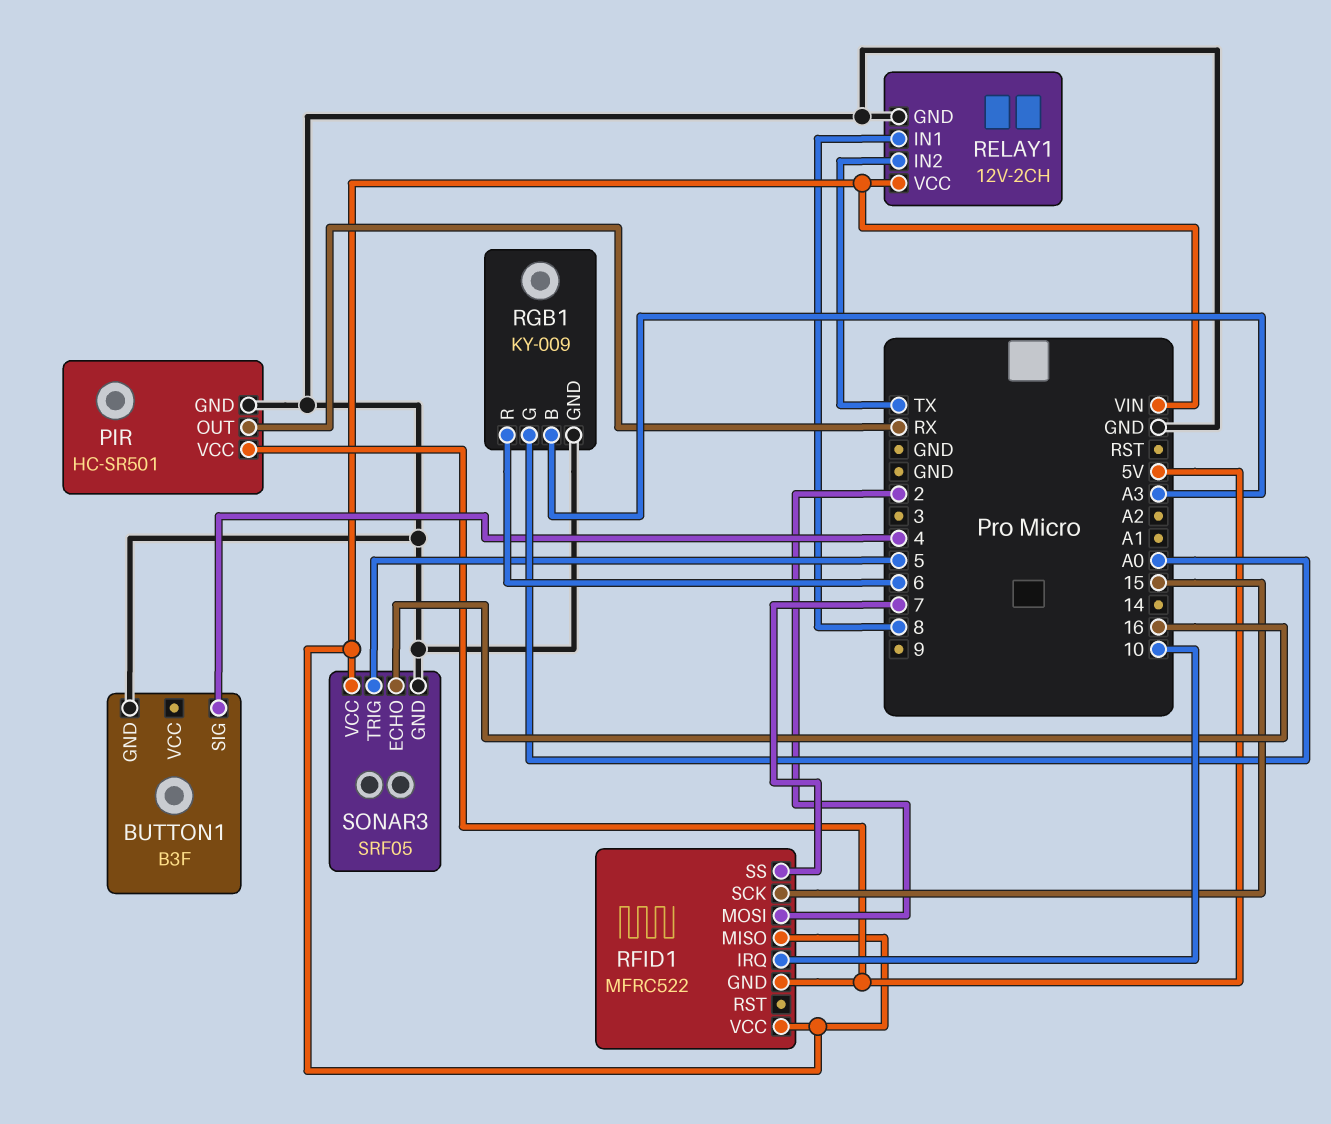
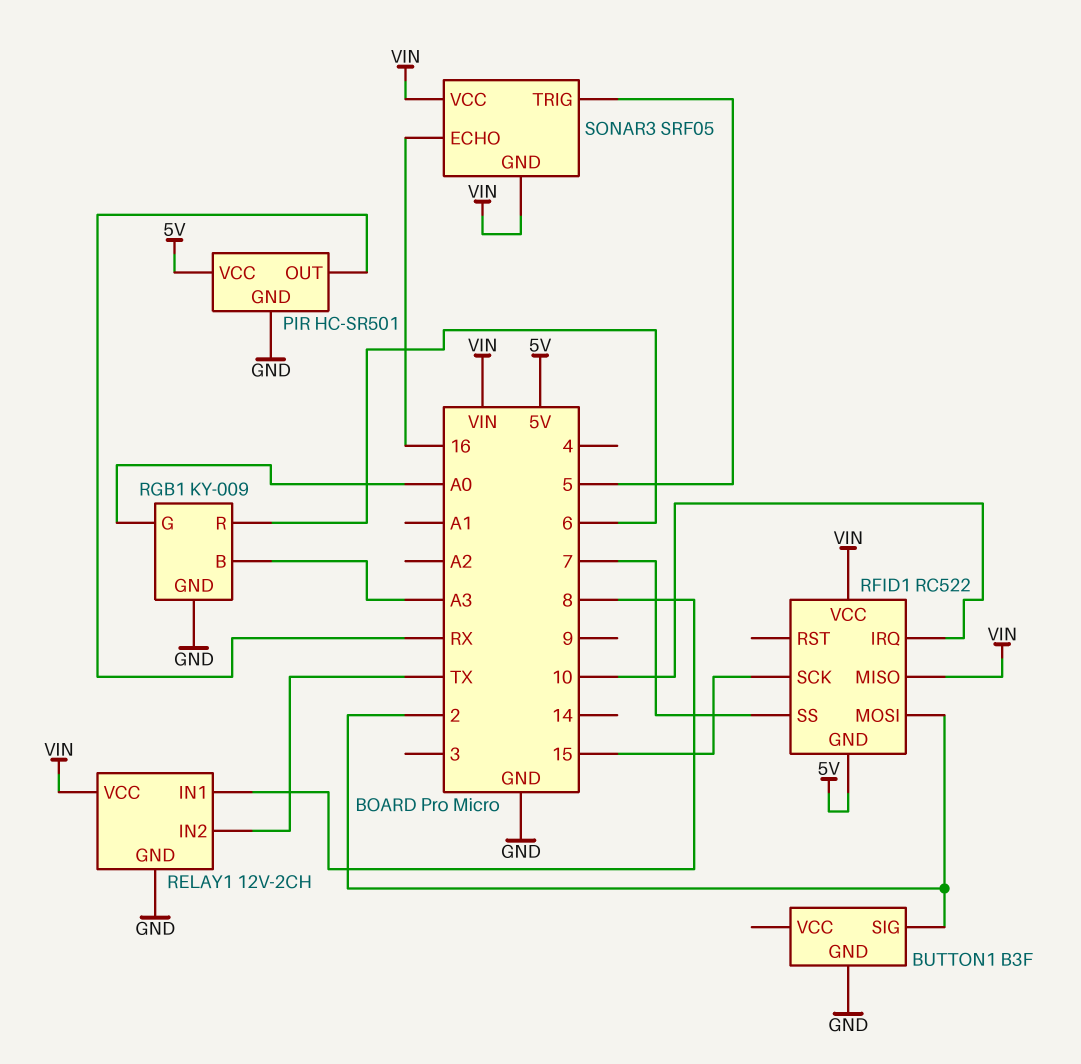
BUTTON1 pin SIG: 4 -> 2
RFID1: MFRC522 -> RC522
SONAR3 pin GND: GND -> VIN

